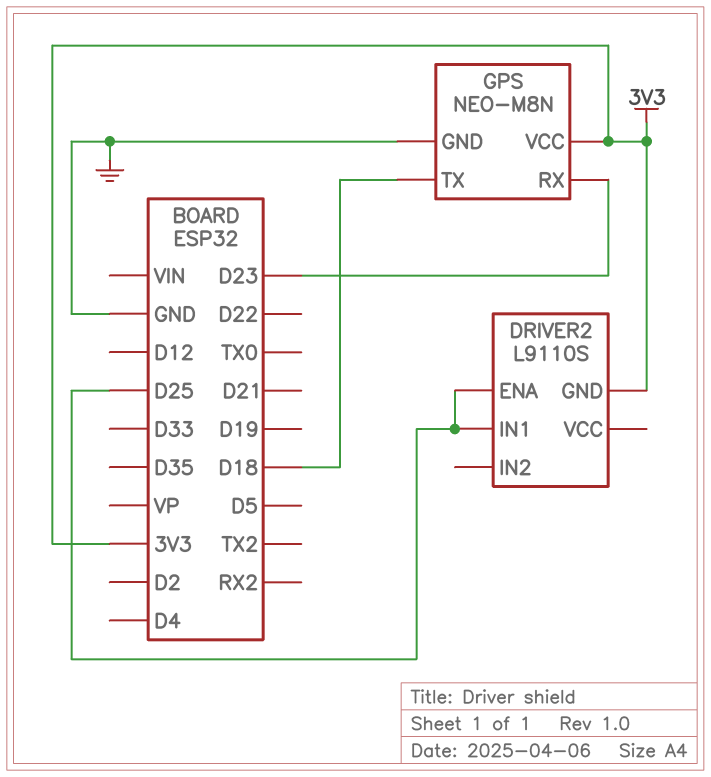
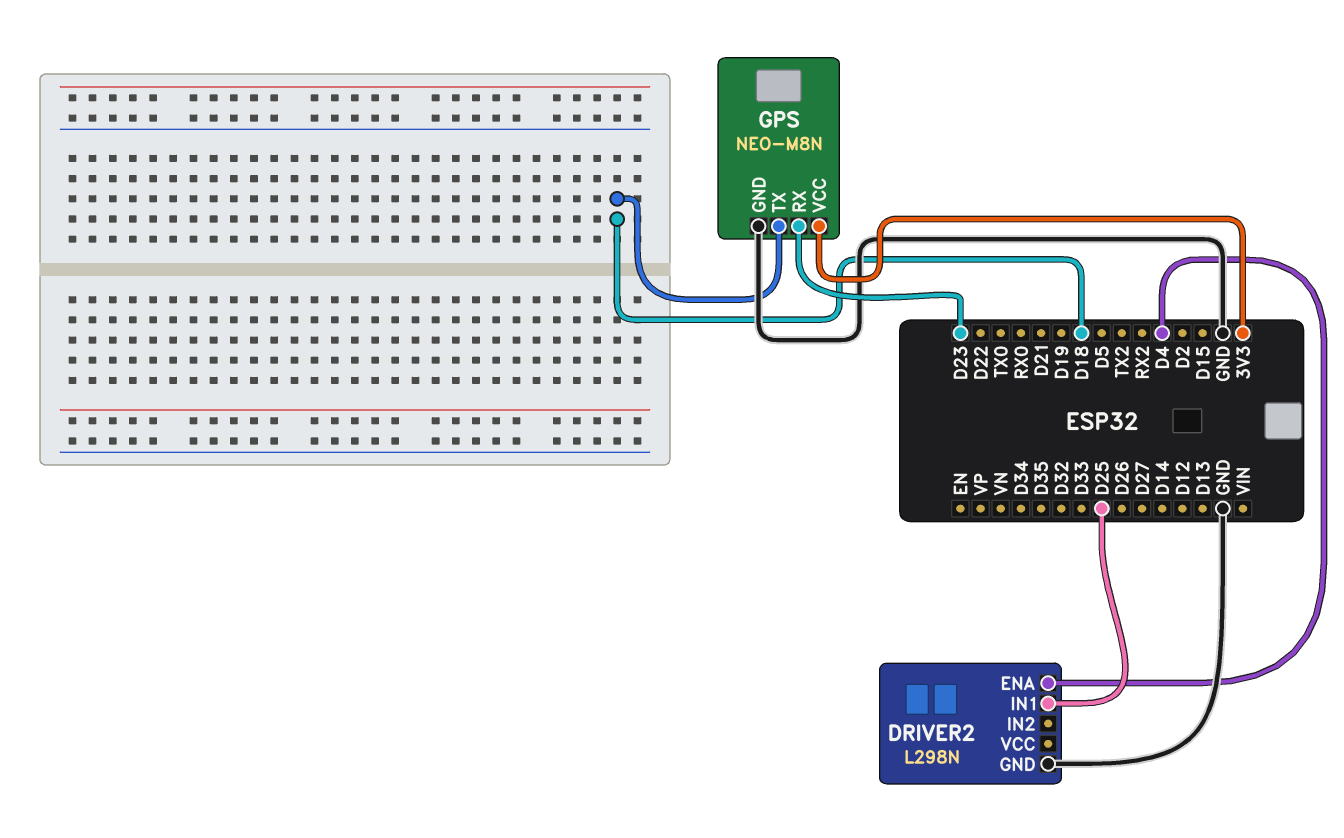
DRIVER2: L9110S -> L298N
DRIVER2 pin ENA: D25 -> D4
DRIVER2 pin GND: 3V3 -> GND

